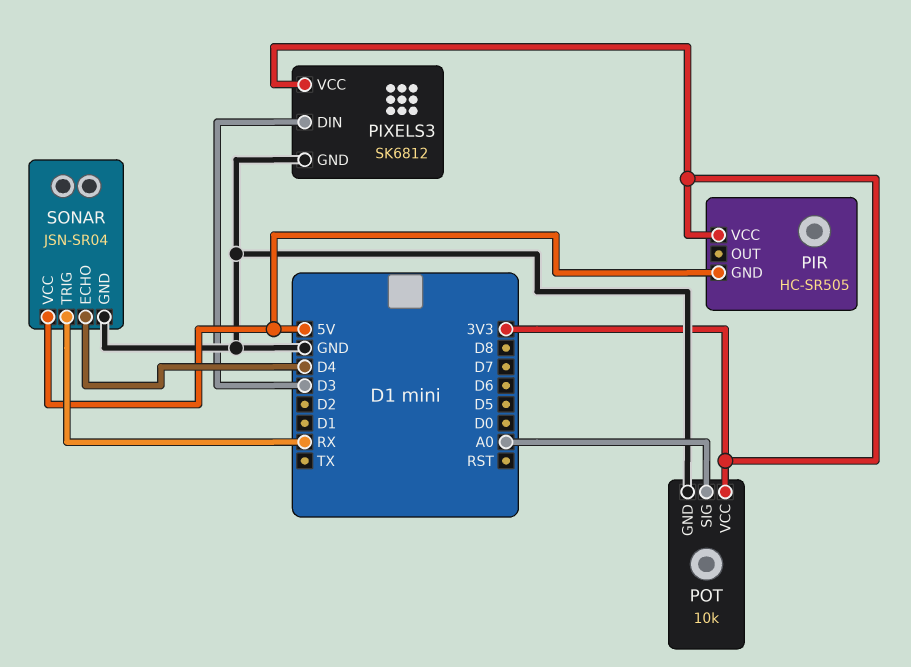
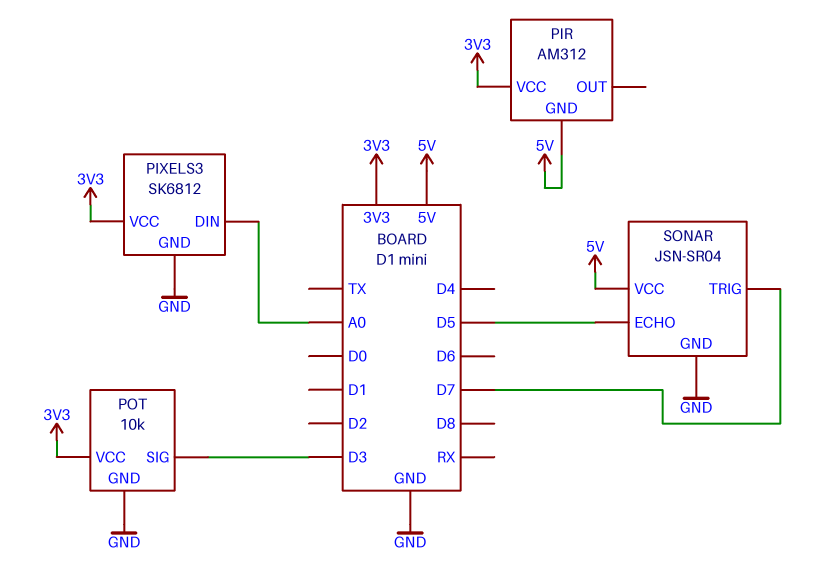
PIR: HC-SR505 -> AM312
PIXELS3 pin DIN: D3 -> A0
POT pin SIG: A0 -> D3
SONAR pin ECHO: D4 -> D5
SONAR pin TRIG: RX -> D7

